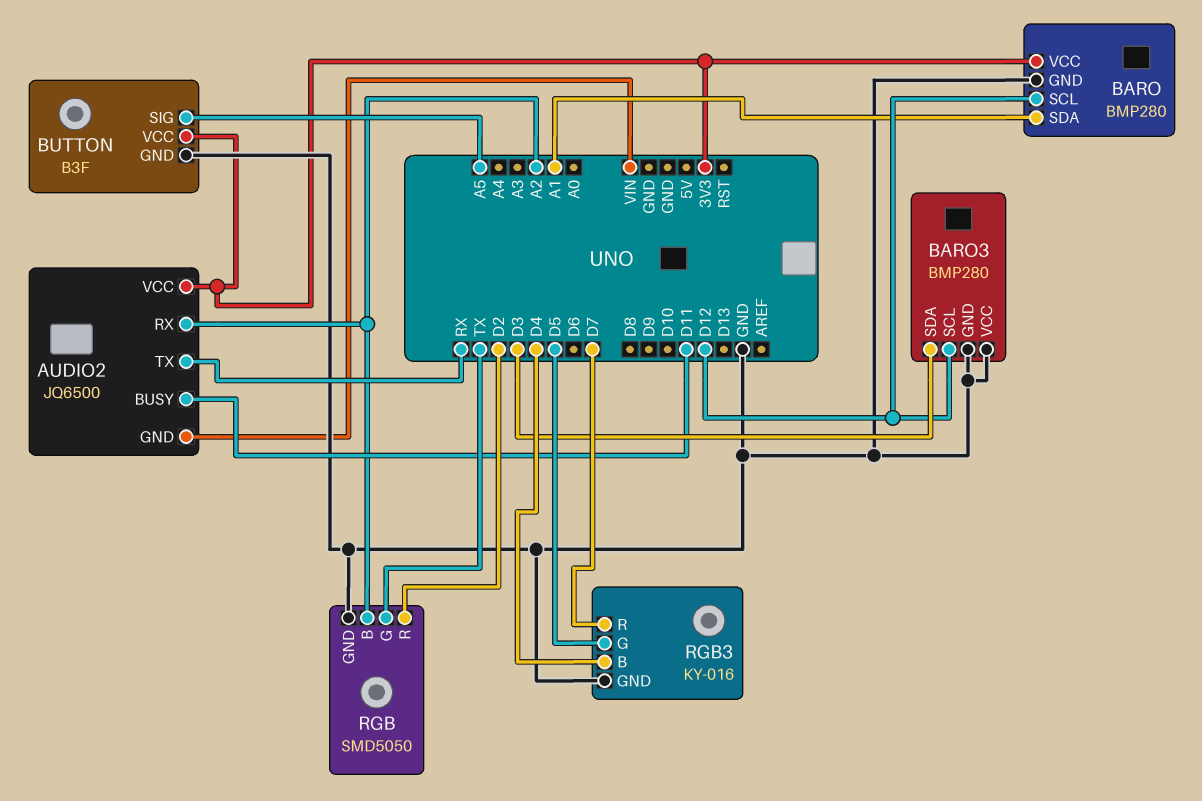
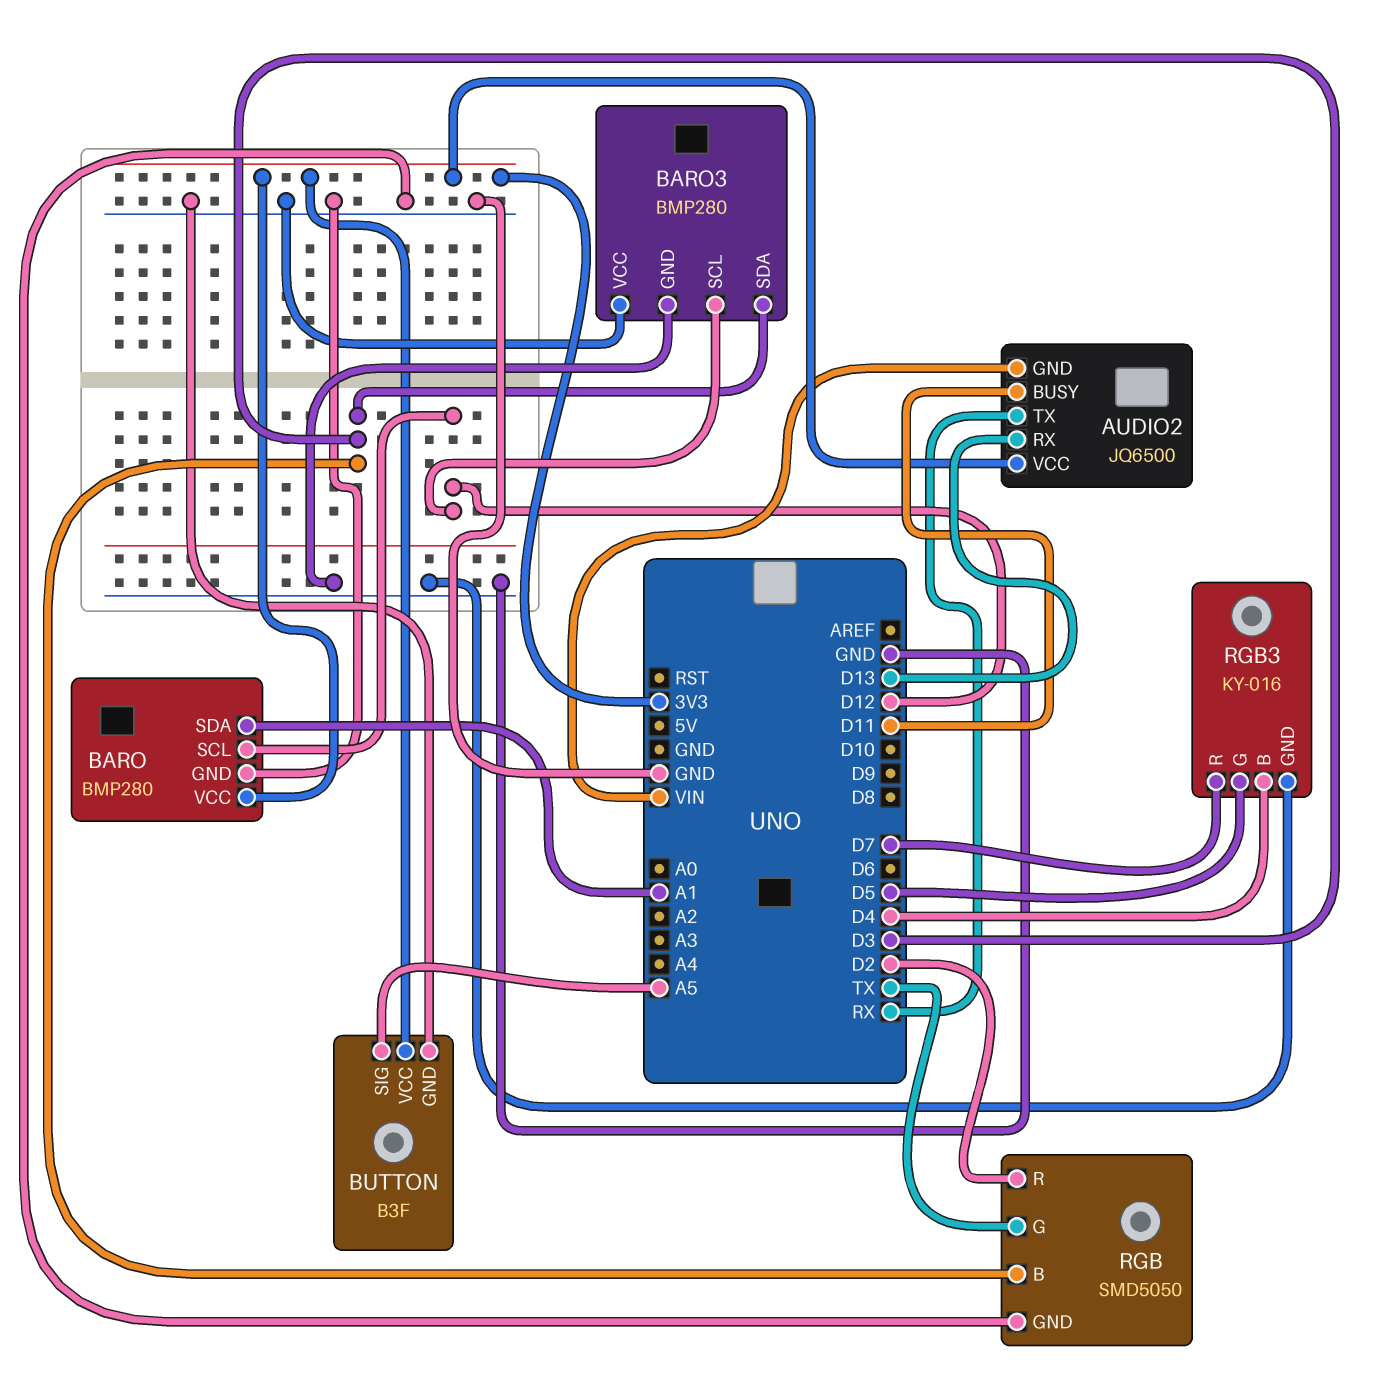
AUDIO2 pin RX: A2 -> D13
RGB pin B: A2 -> D3

